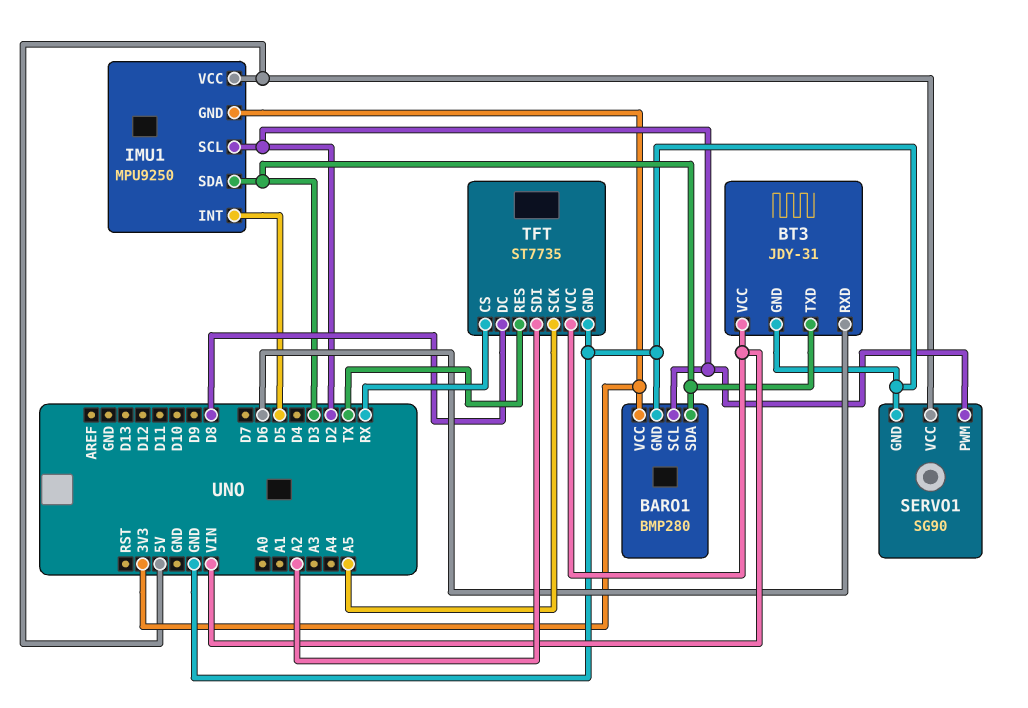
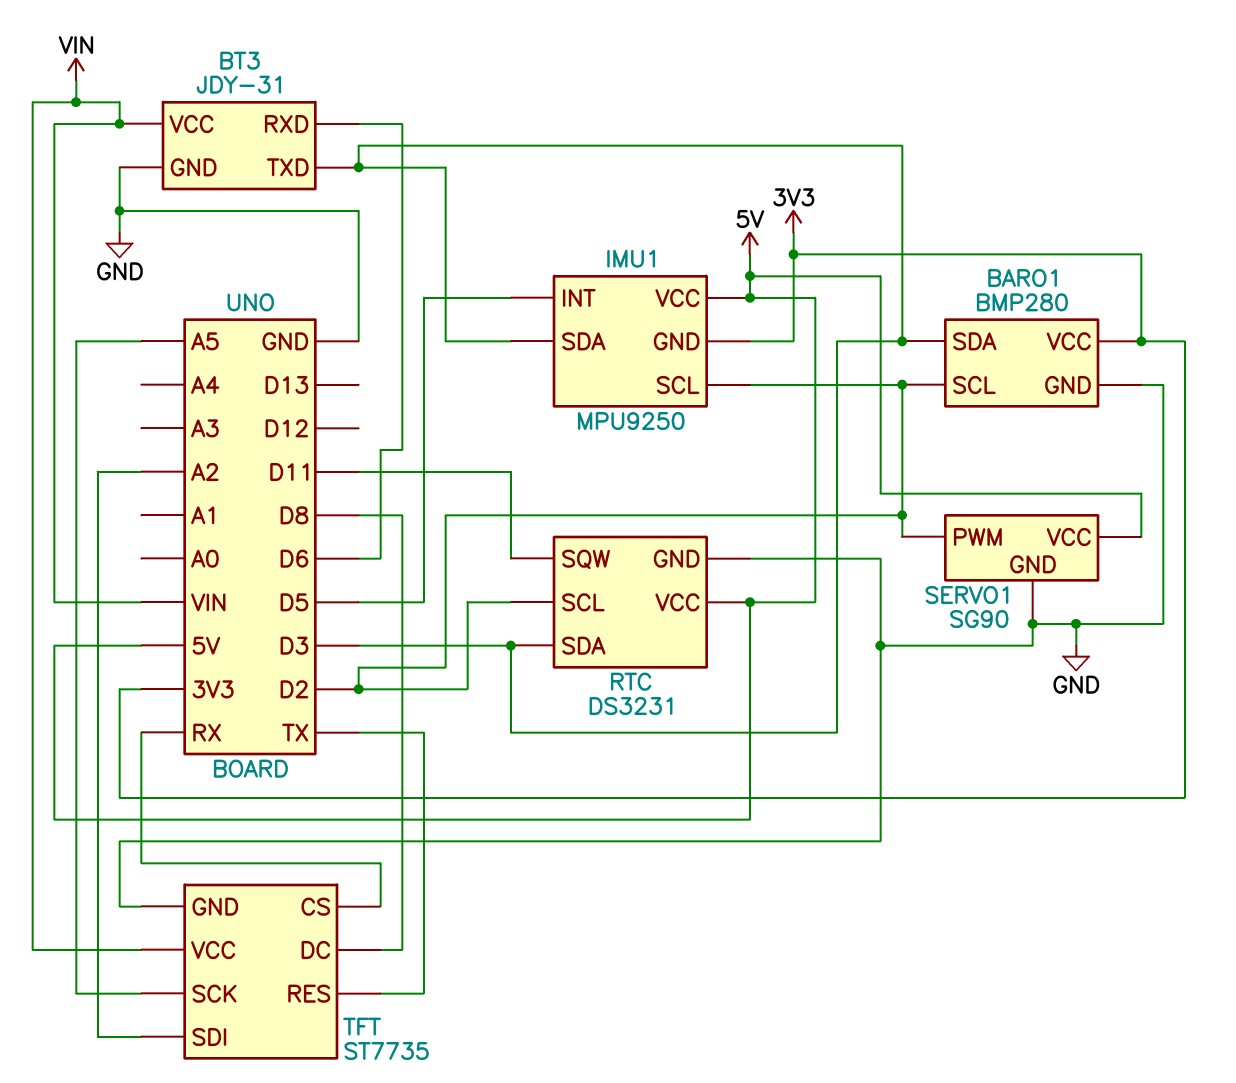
RTC: none -> DS3231
RTC pin GND: none -> GND
RTC pin SCL: none -> D2
RTC pin SDA: none -> D3
RTC pin SQW: none -> D11
RTC pin VCC: none -> 5V

